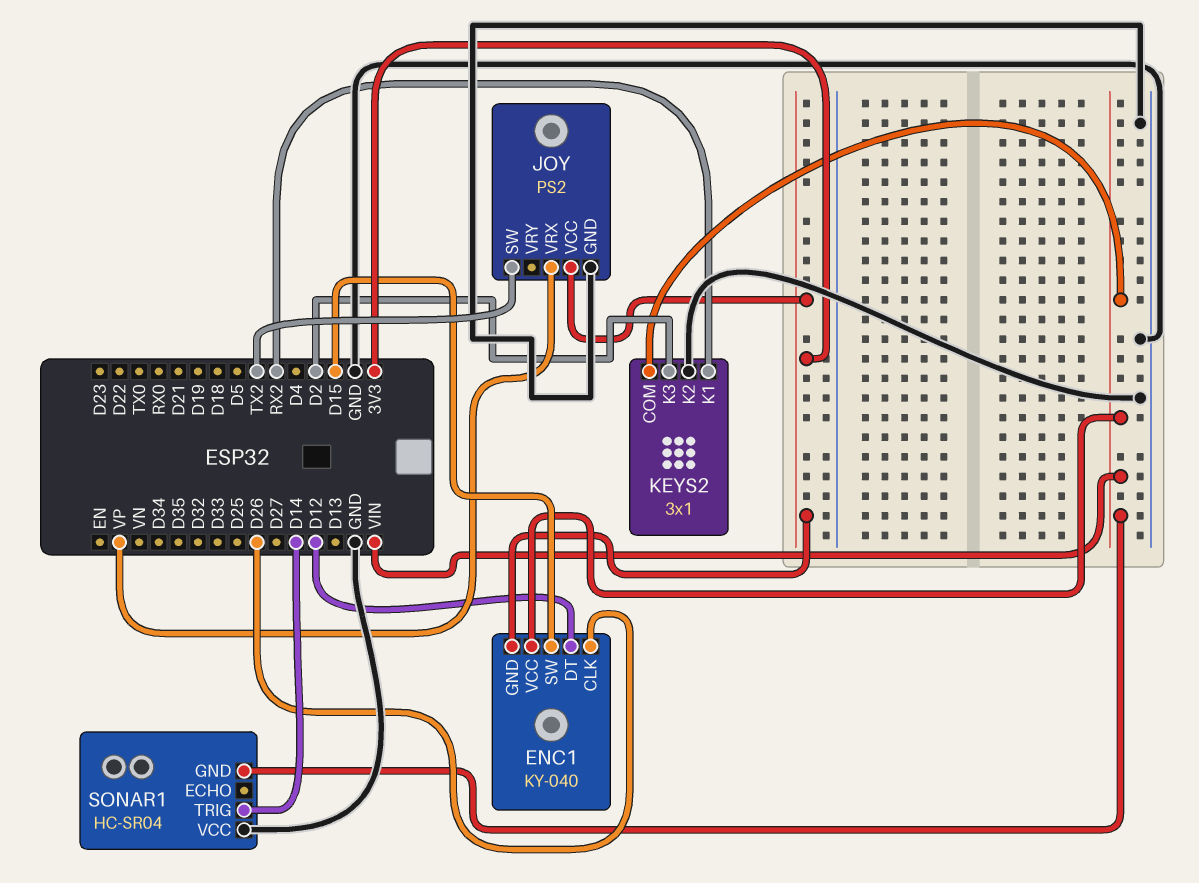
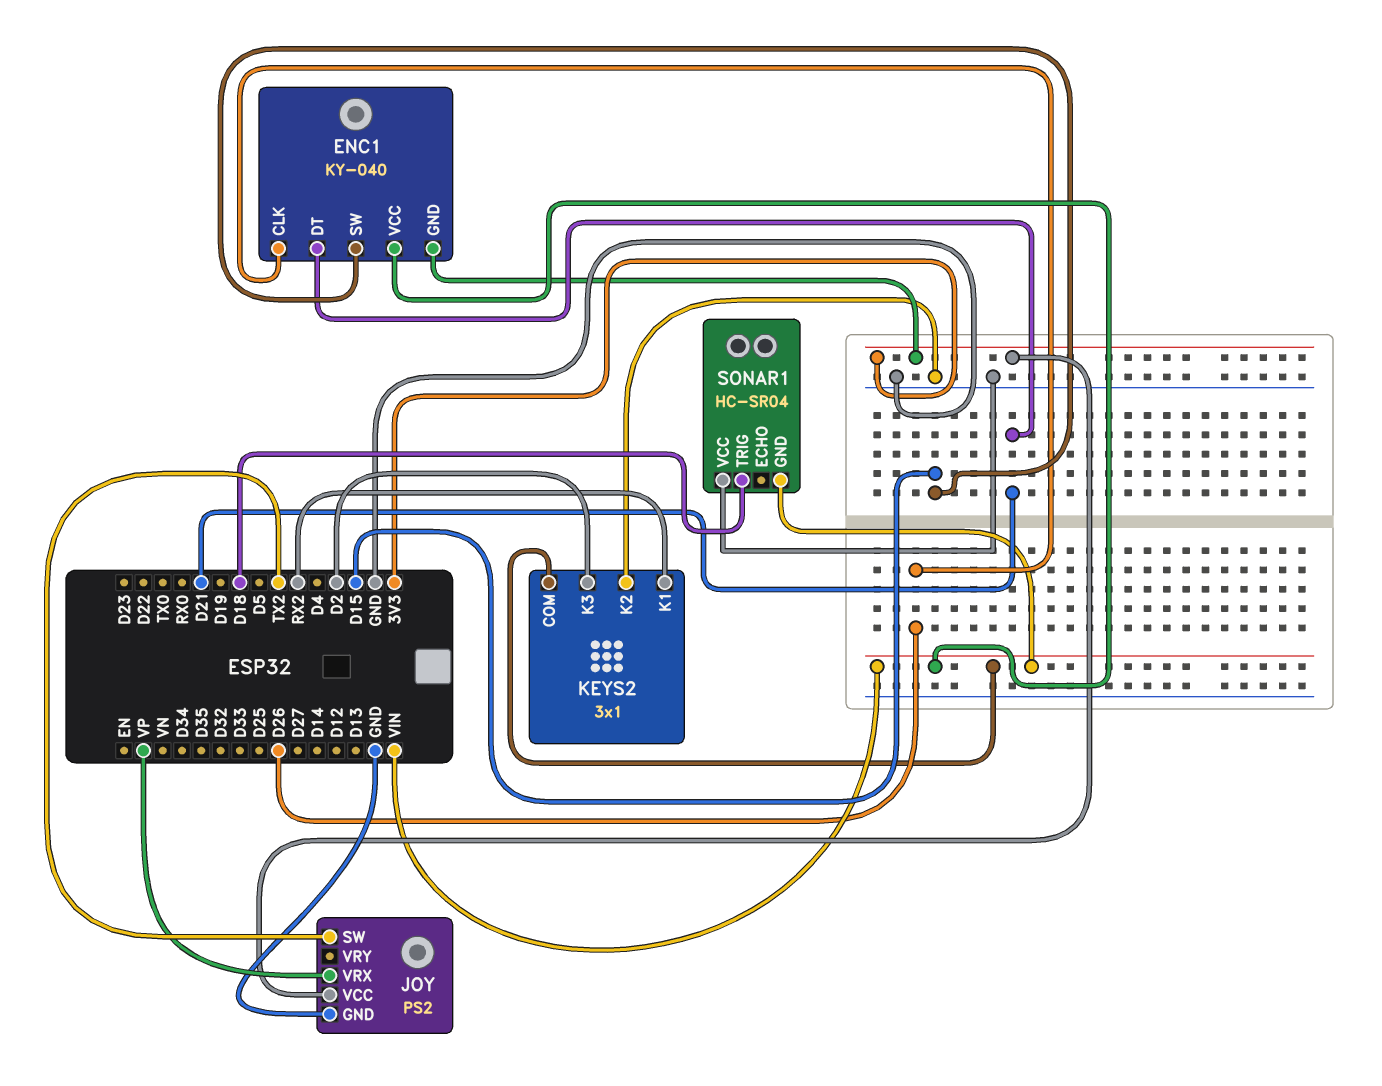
ENC1 pin DT: D12 -> D21
SONAR1 pin TRIG: D14 -> D18

